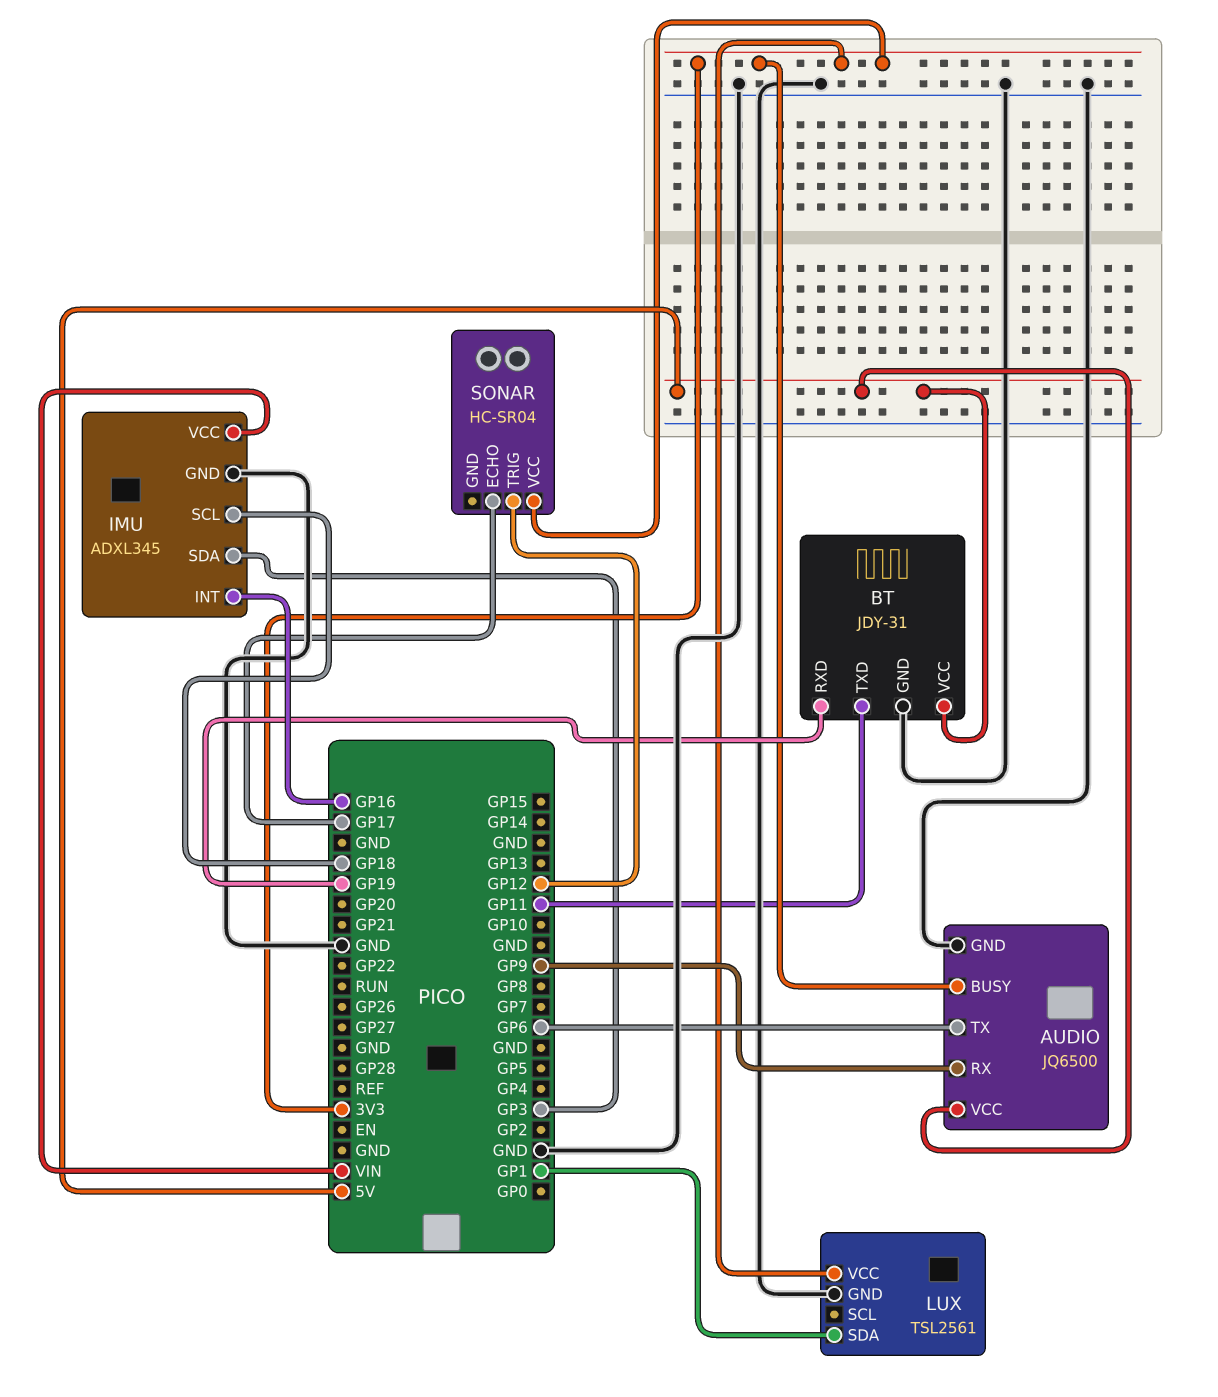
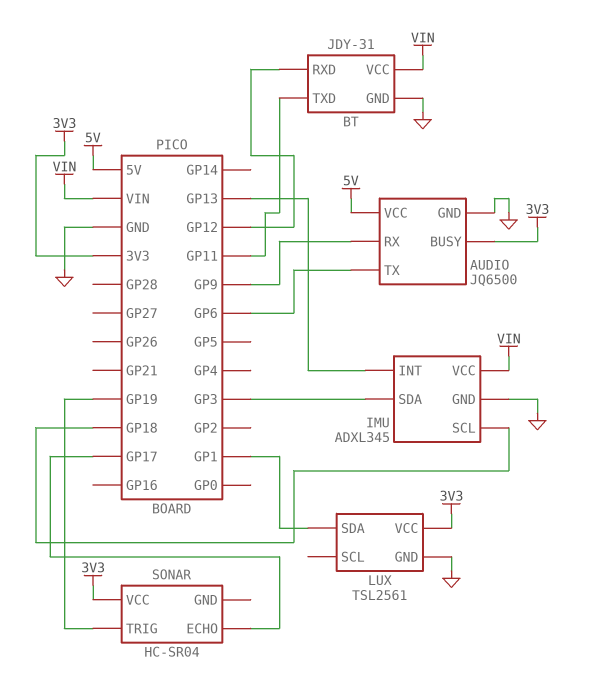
BT pin RXD: GP19 -> GP12
BT pin VCC: 5V -> VIN
IMU pin INT: GP16 -> GP13
SONAR pin TRIG: GP12 -> GP19

